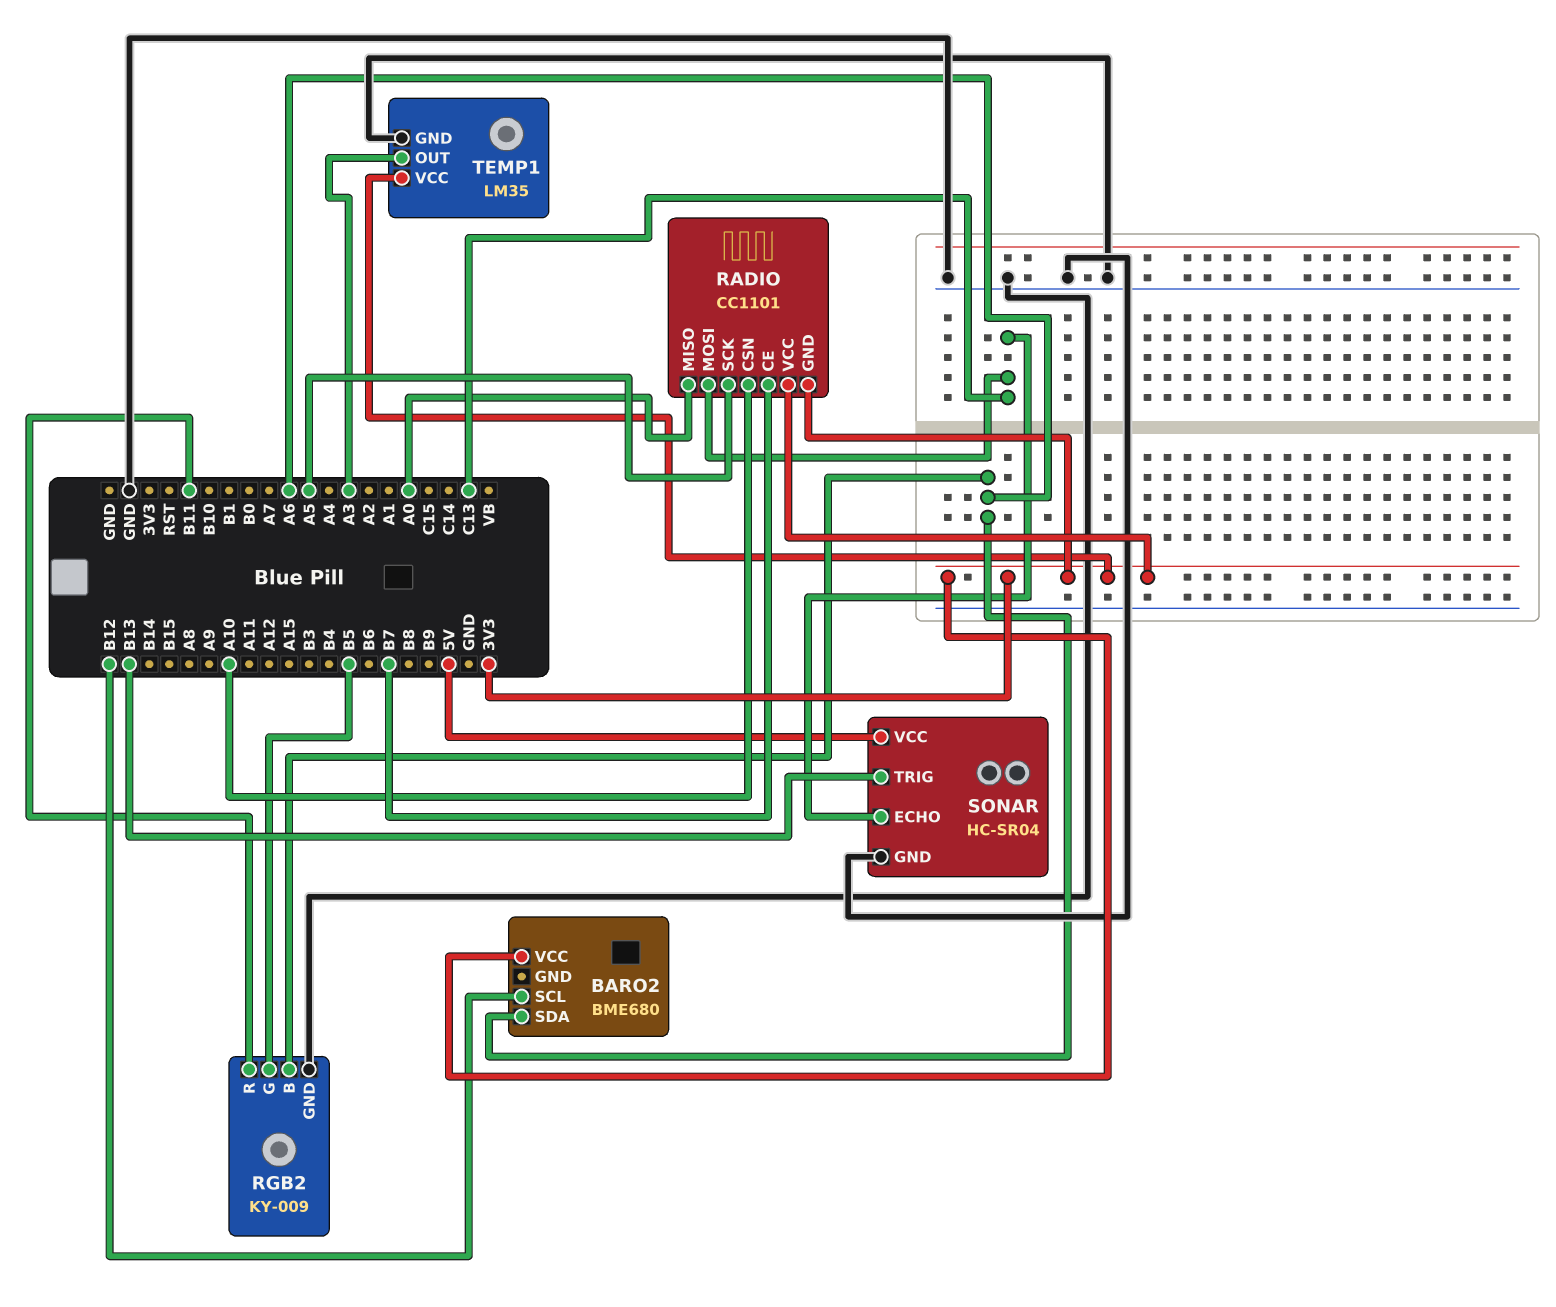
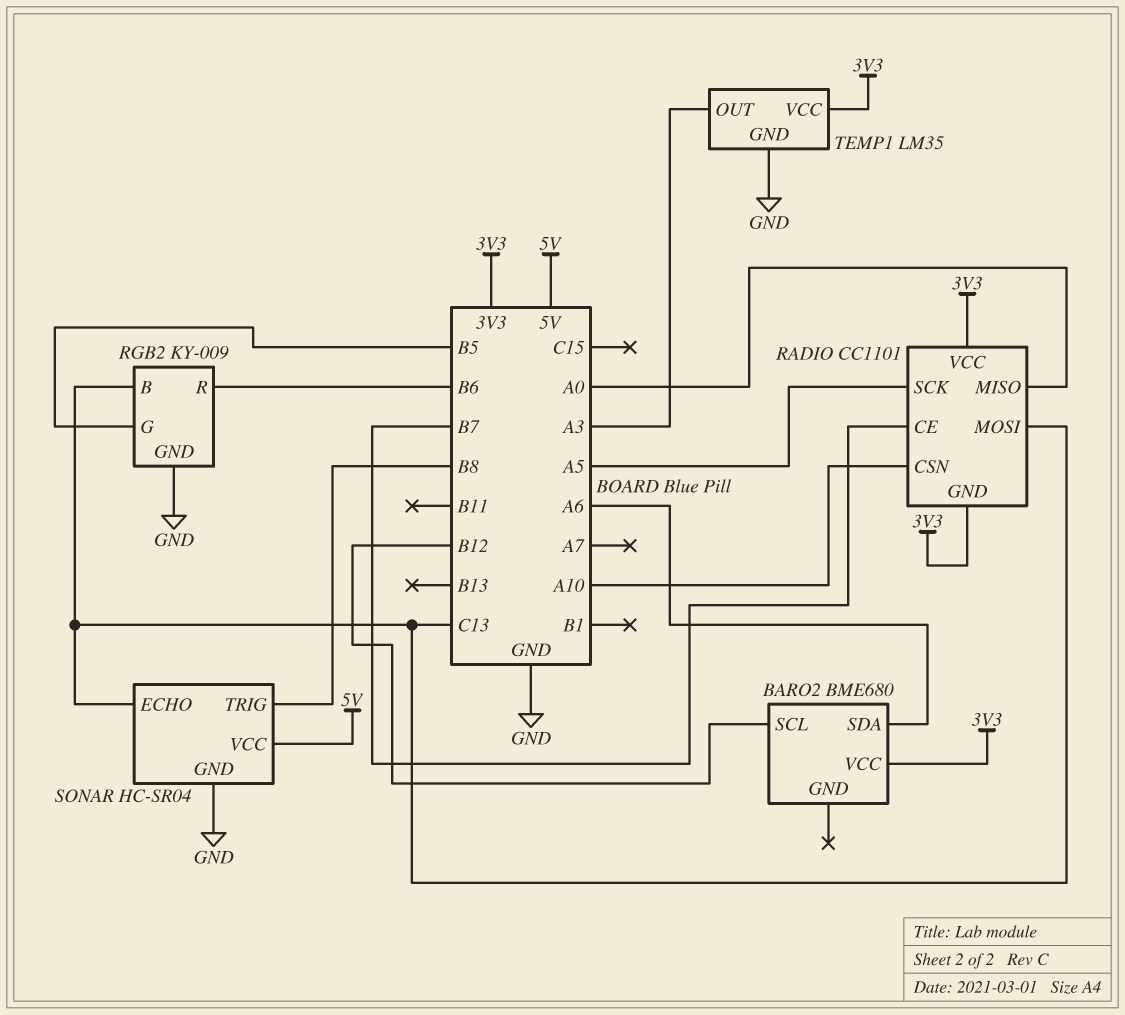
RGB2 pin B: A6 -> C13
RGB2 pin R: B11 -> B6
SONAR pin TRIG: B13 -> B8

